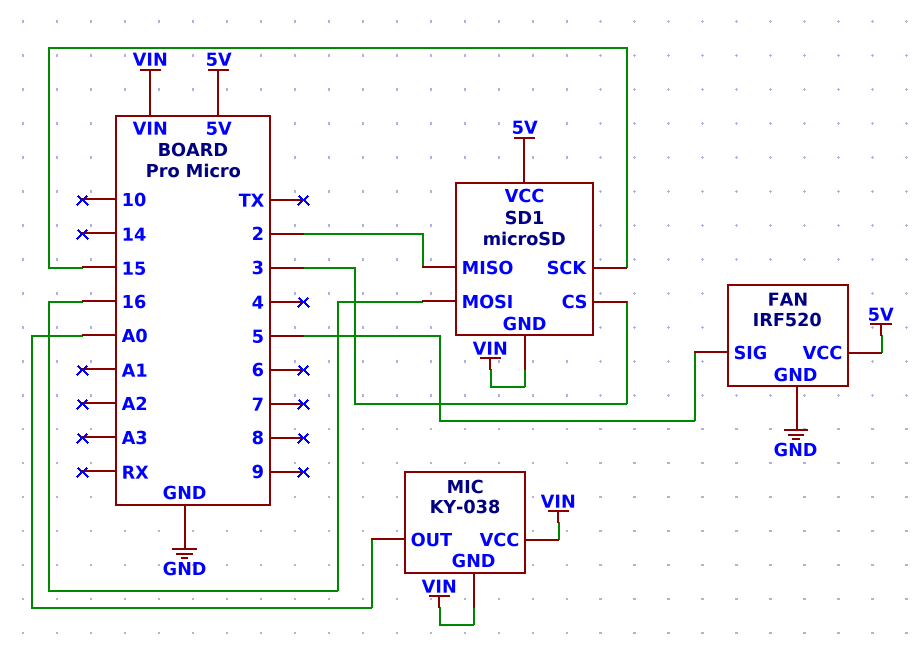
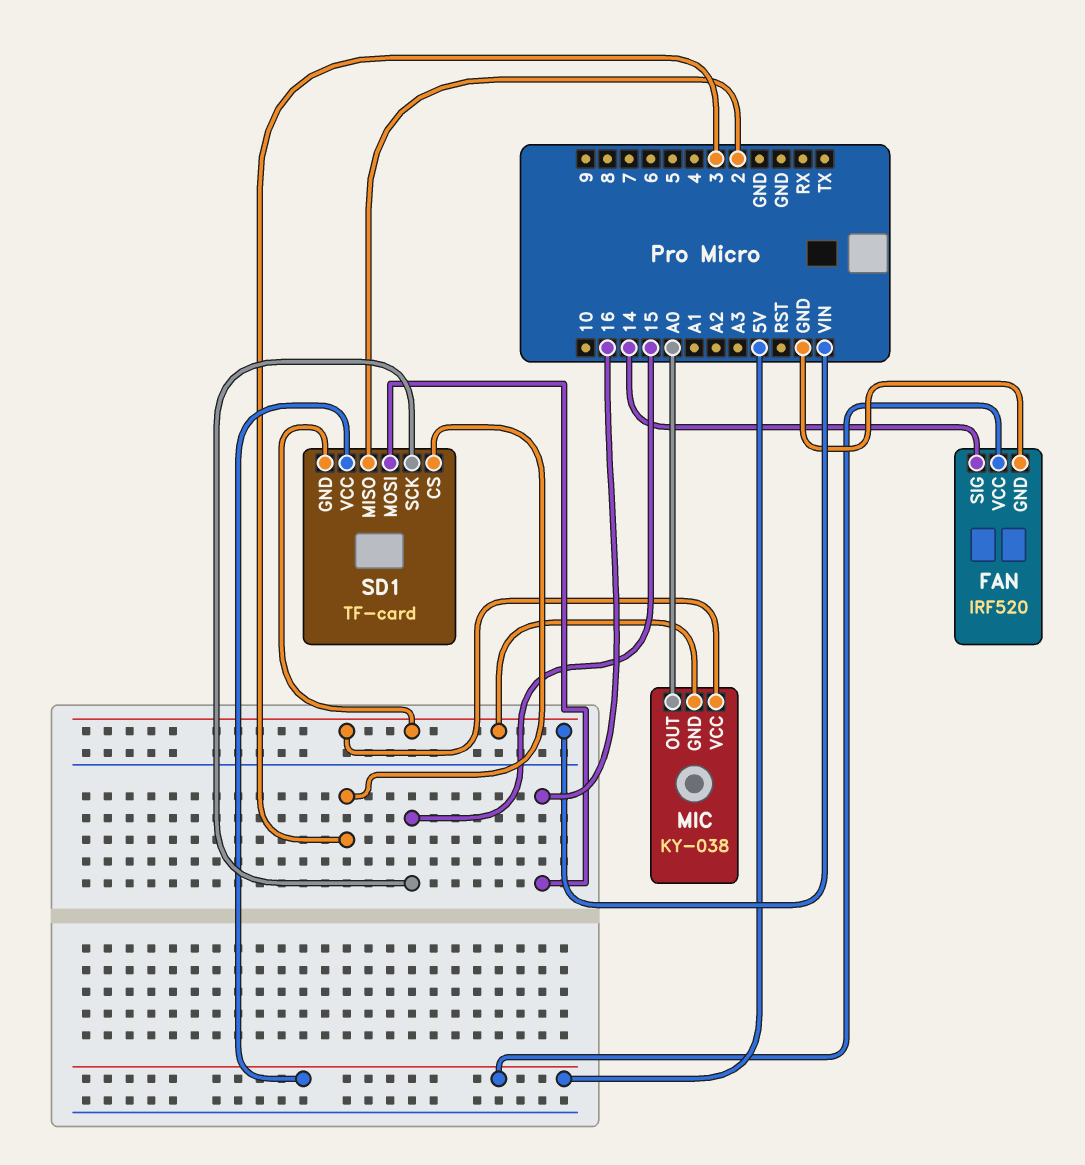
FAN pin SIG: 5 -> 14
SD1: microSD -> TF-card

